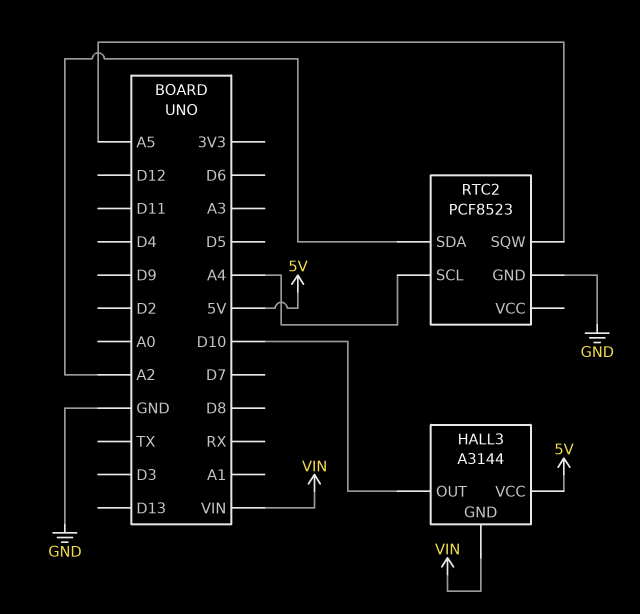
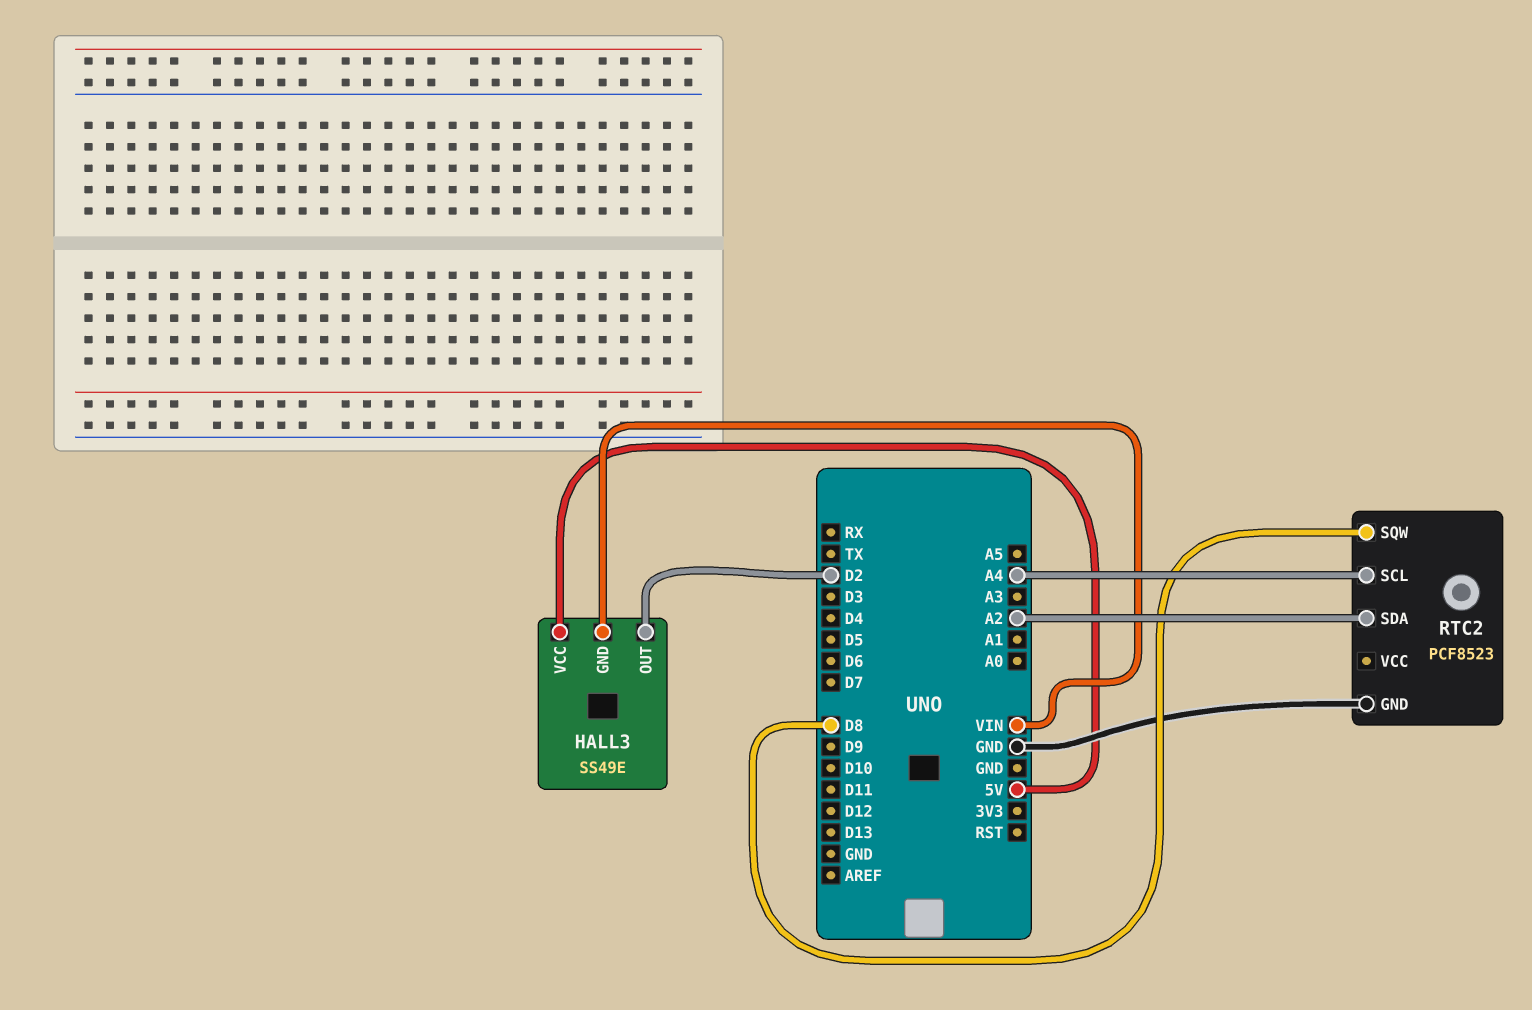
HALL3: A3144 -> SS49E
HALL3 pin OUT: D10 -> D2
RTC2 pin SQW: A5 -> D8

